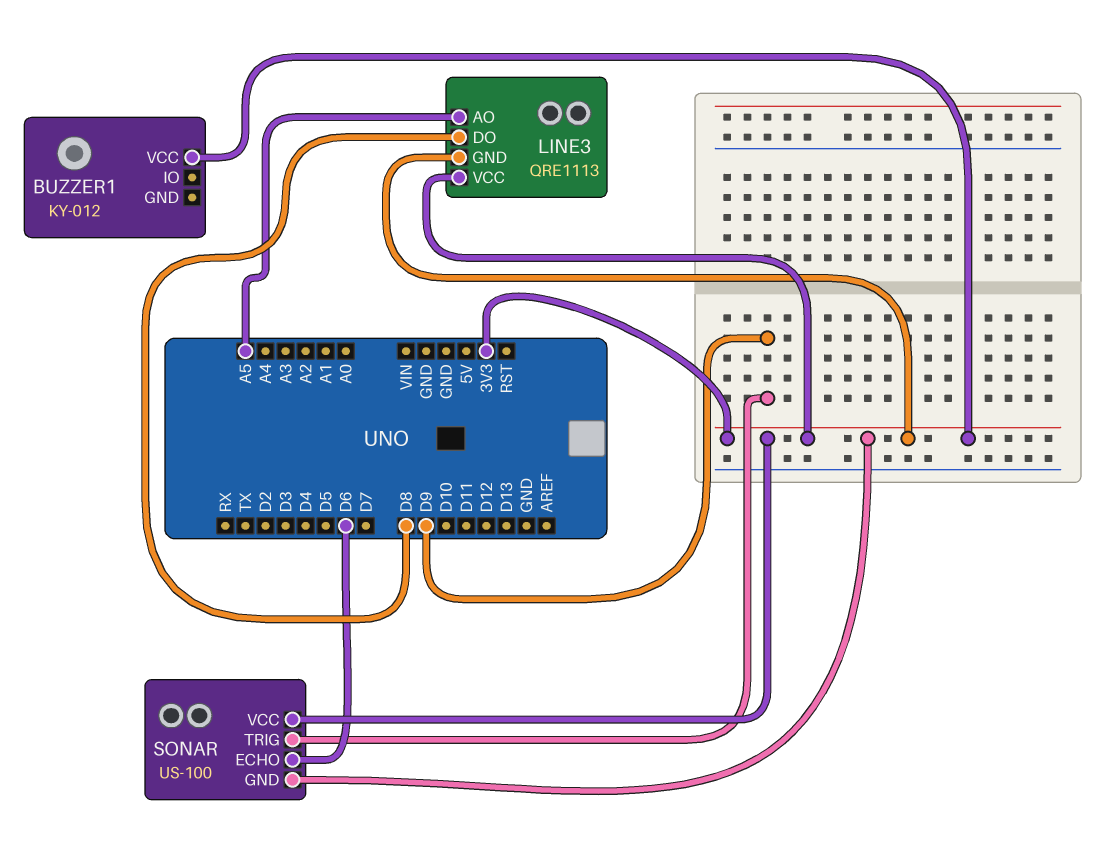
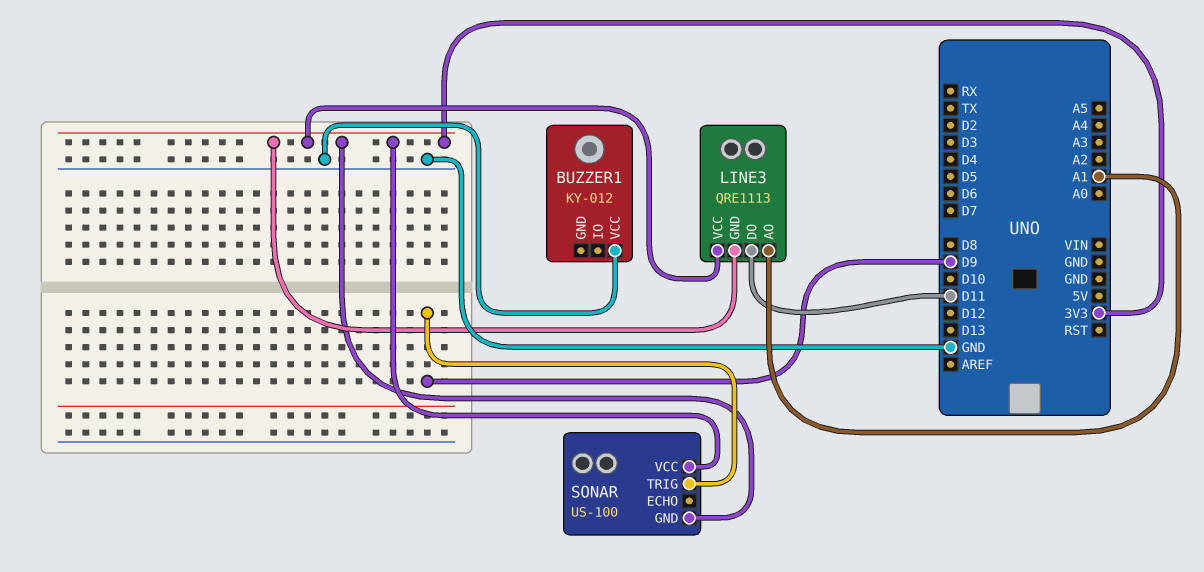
BUZZER1 pin VCC: 3V3 -> GND
LINE3 pin AO: A5 -> A1
LINE3 pin DO: D8 -> D11
SONAR pin ECHO: D6 -> none

